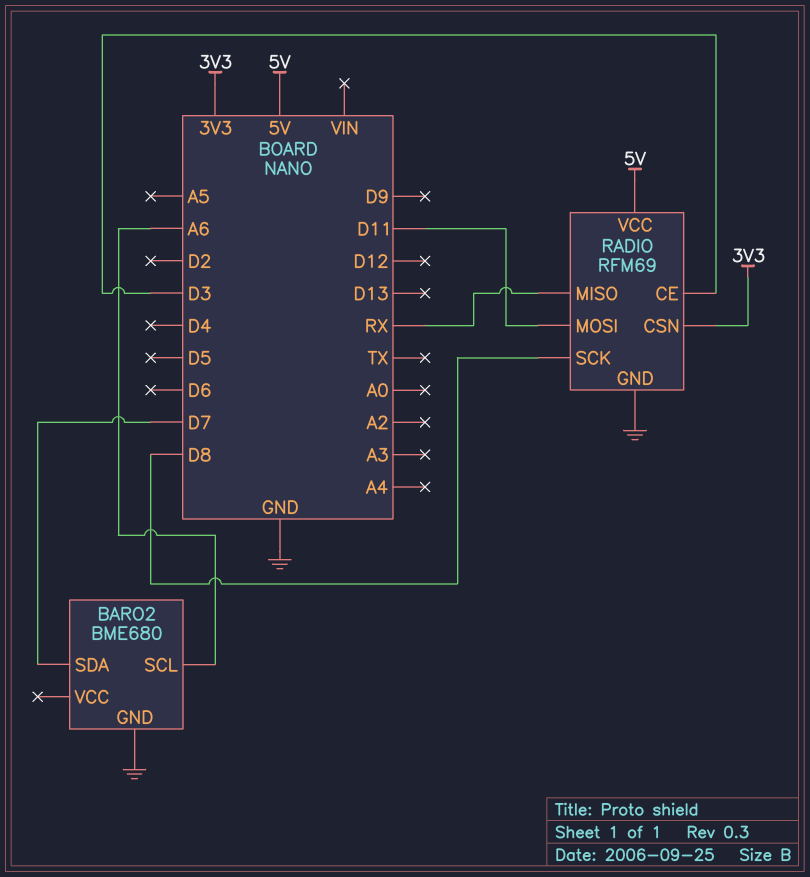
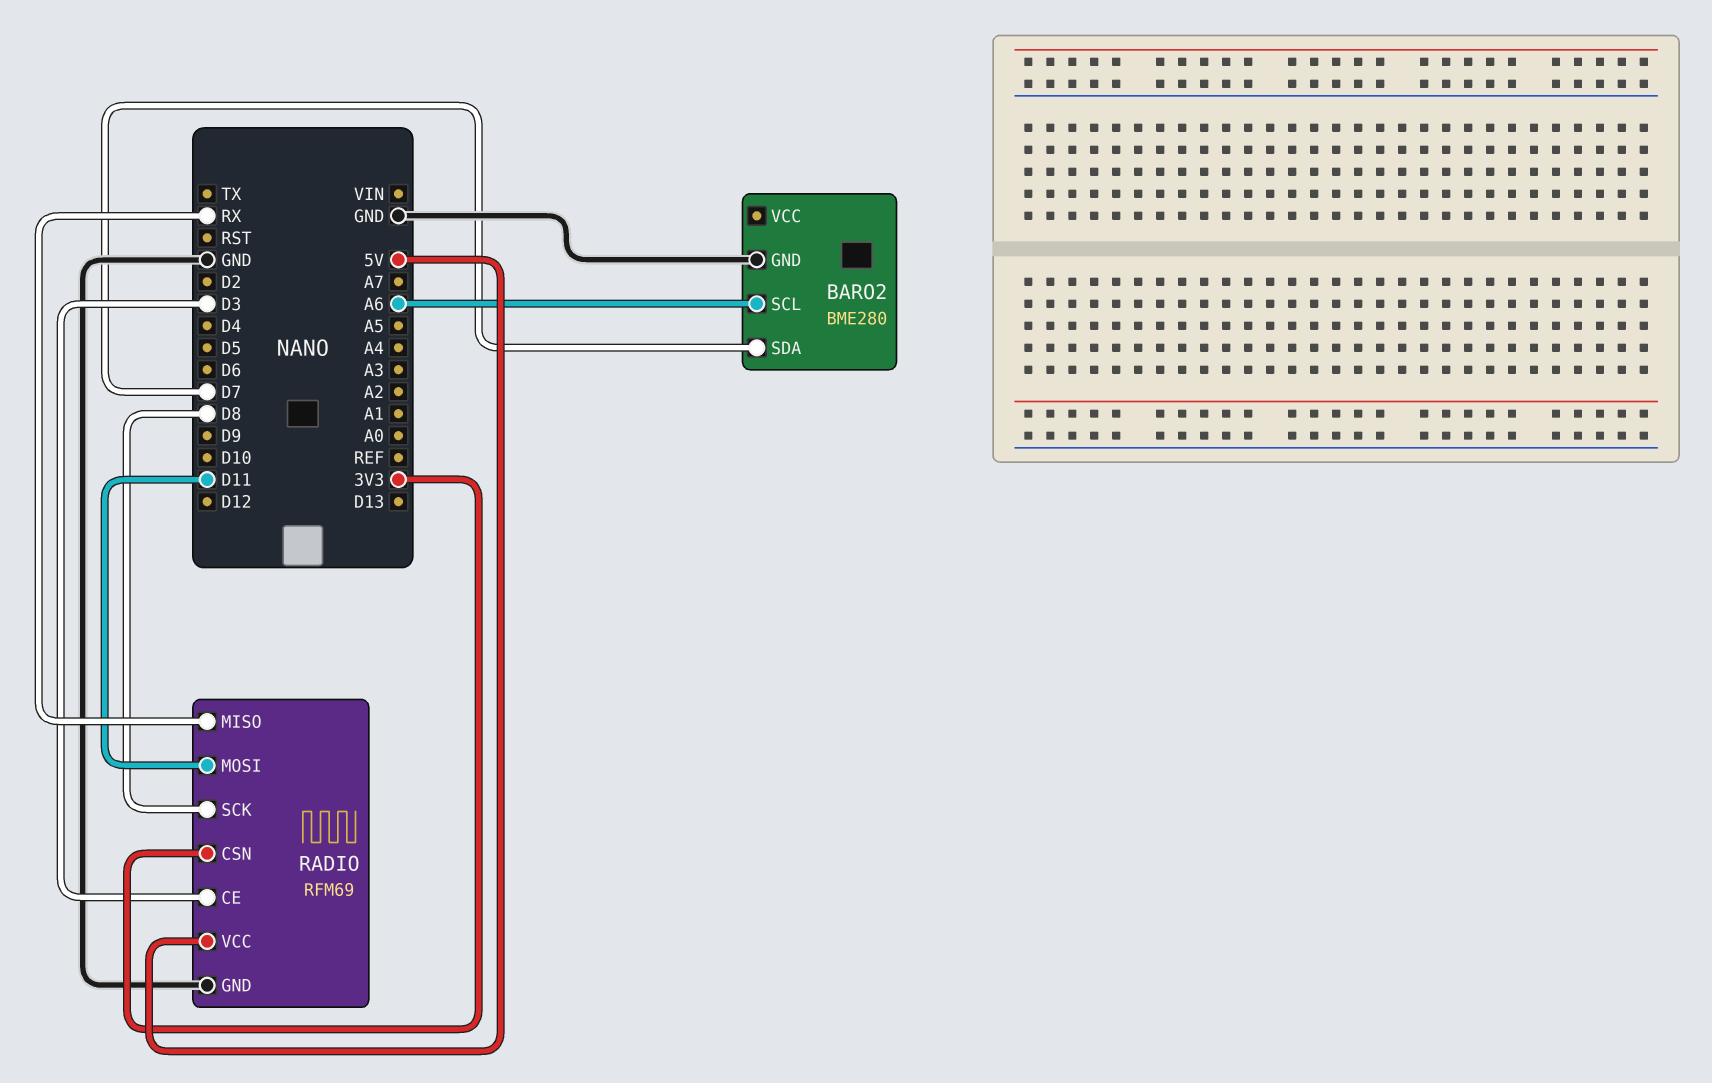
BARO2: BME680 -> BME280

